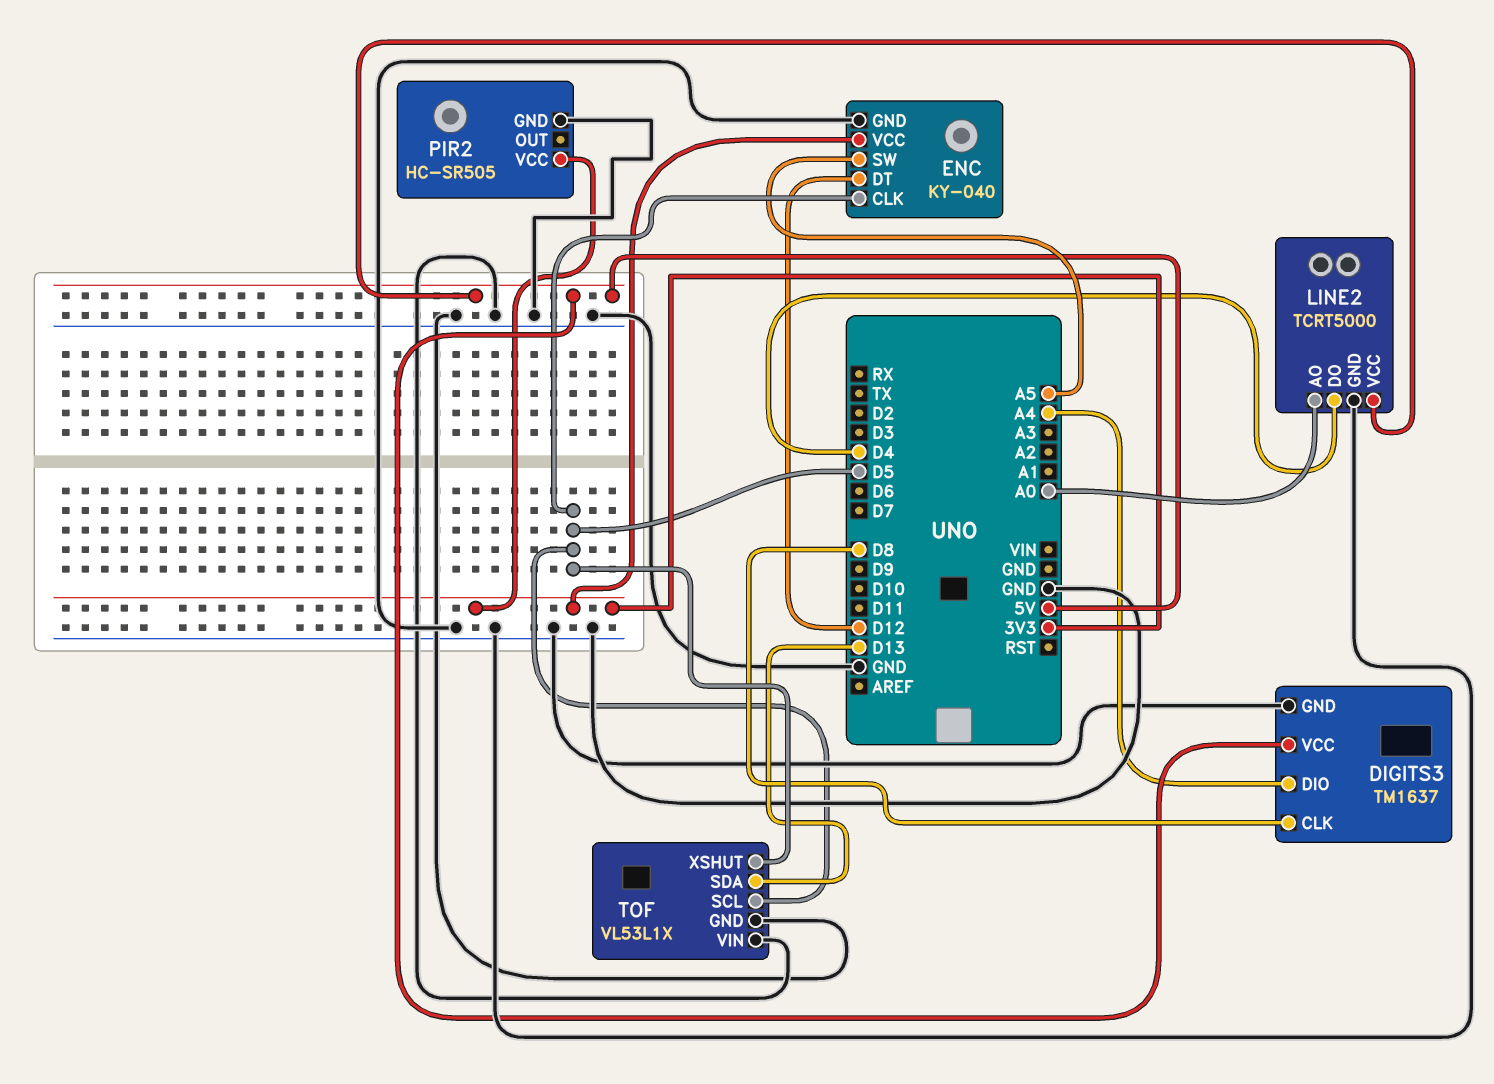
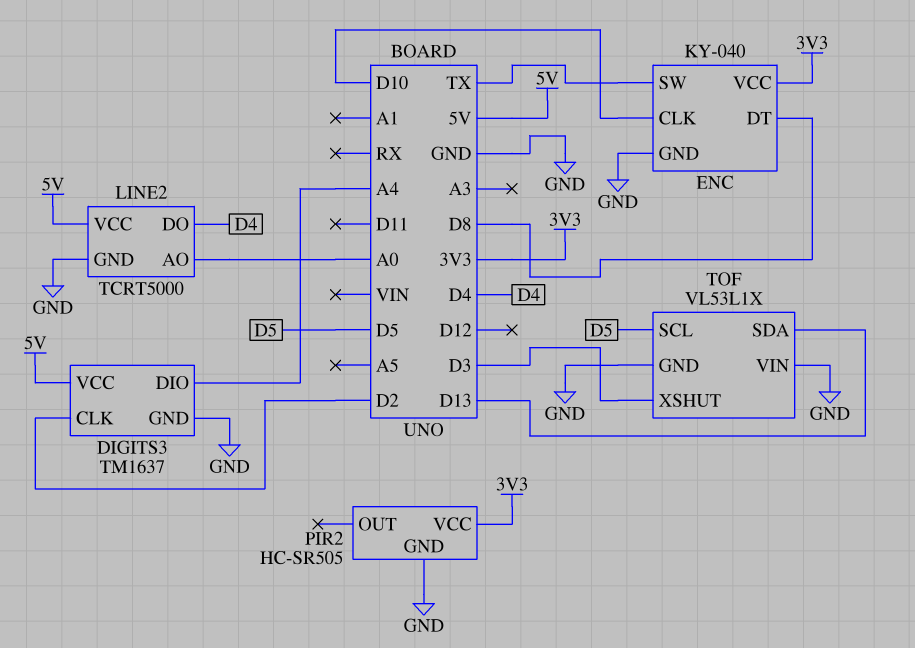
DIGITS3 pin CLK: D8 -> D2
ENC pin CLK: D5 -> D10
ENC pin DT: D12 -> D8
ENC pin SW: A5 -> TX
TOF pin XSHUT: D5 -> D3

